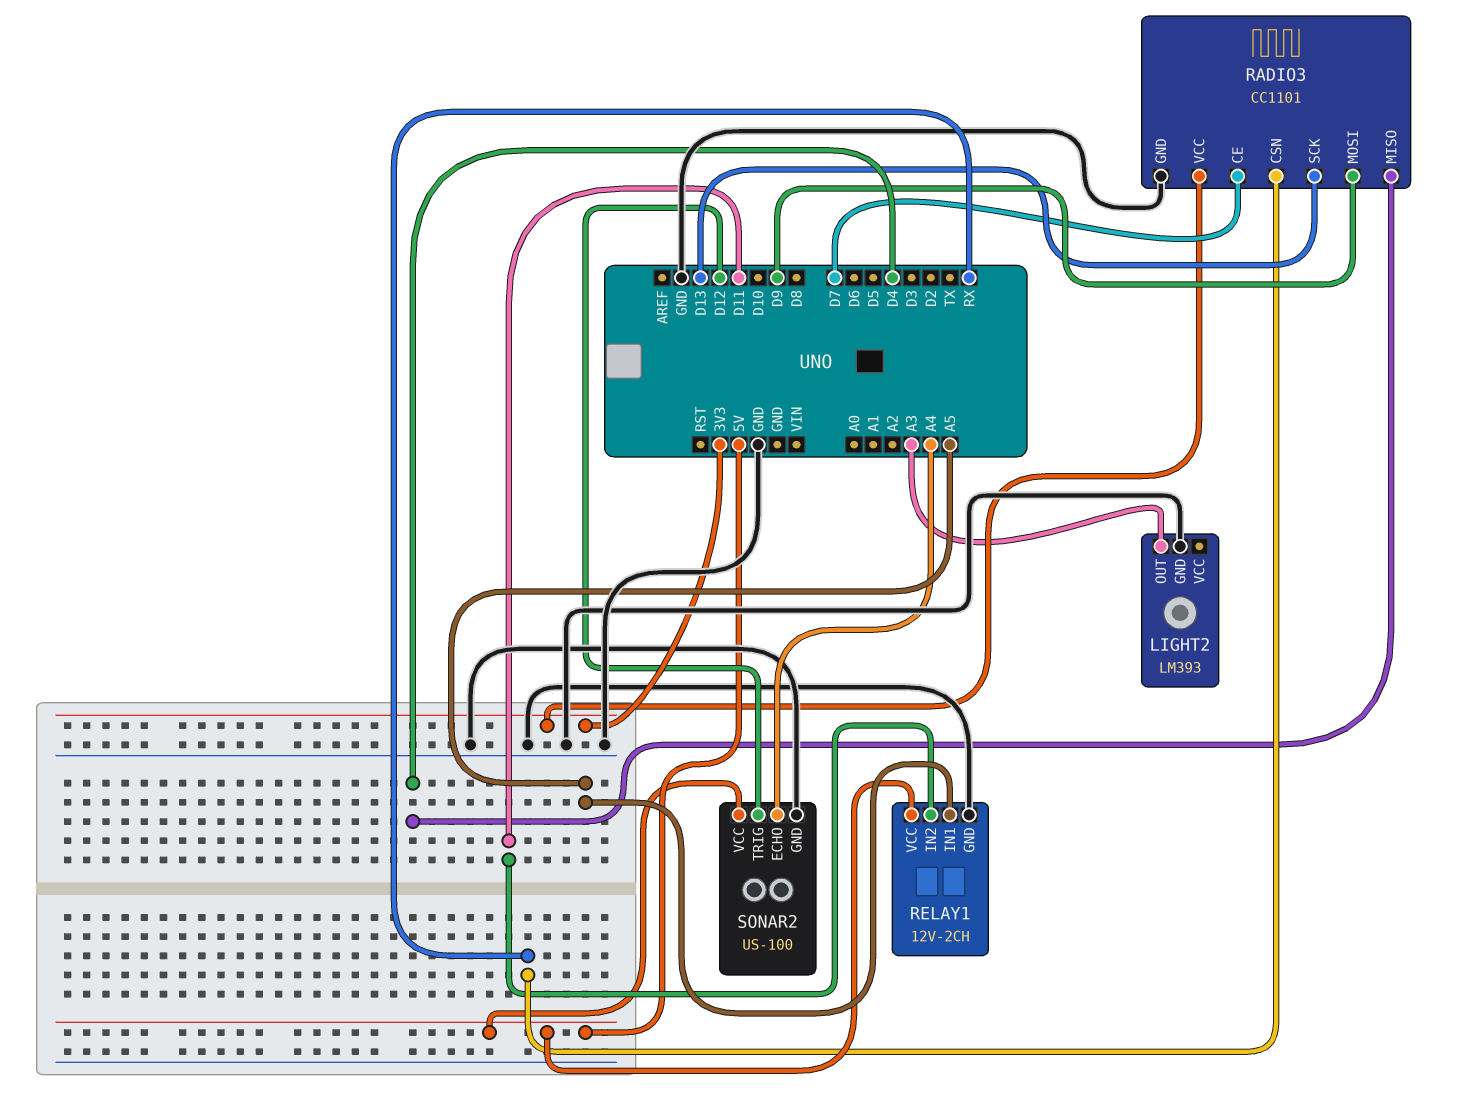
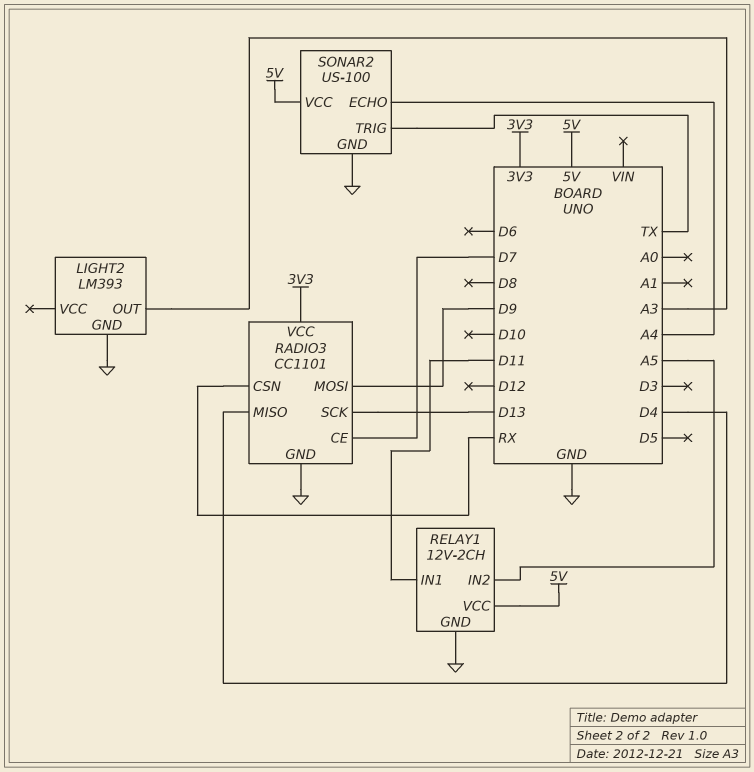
RELAY1 pin IN1: A5 -> D11
RELAY1 pin IN2: D11 -> A5
SONAR2 pin TRIG: D12 -> TX

